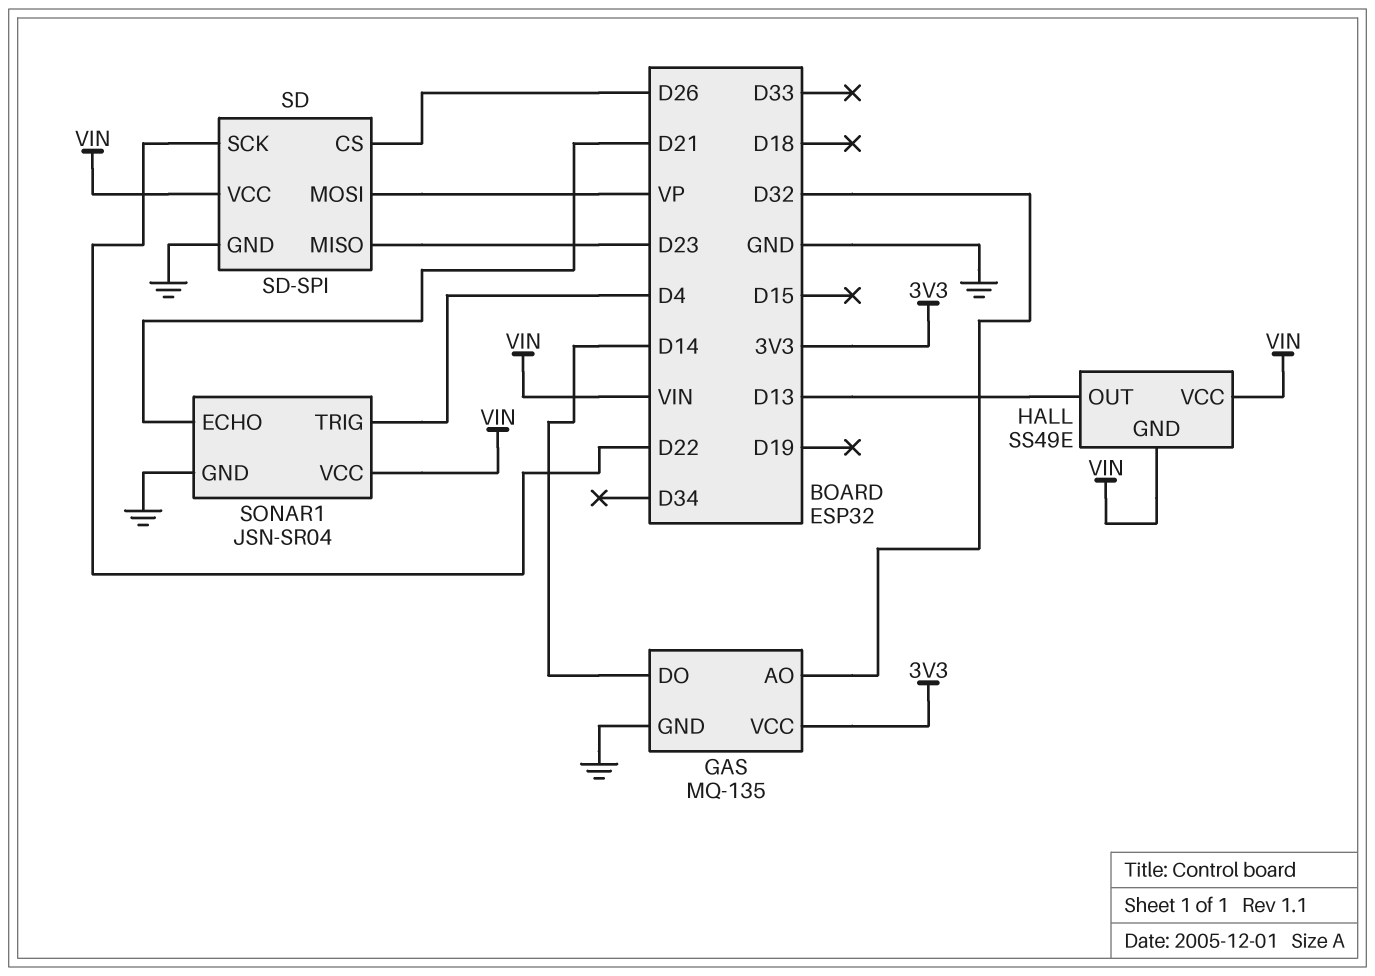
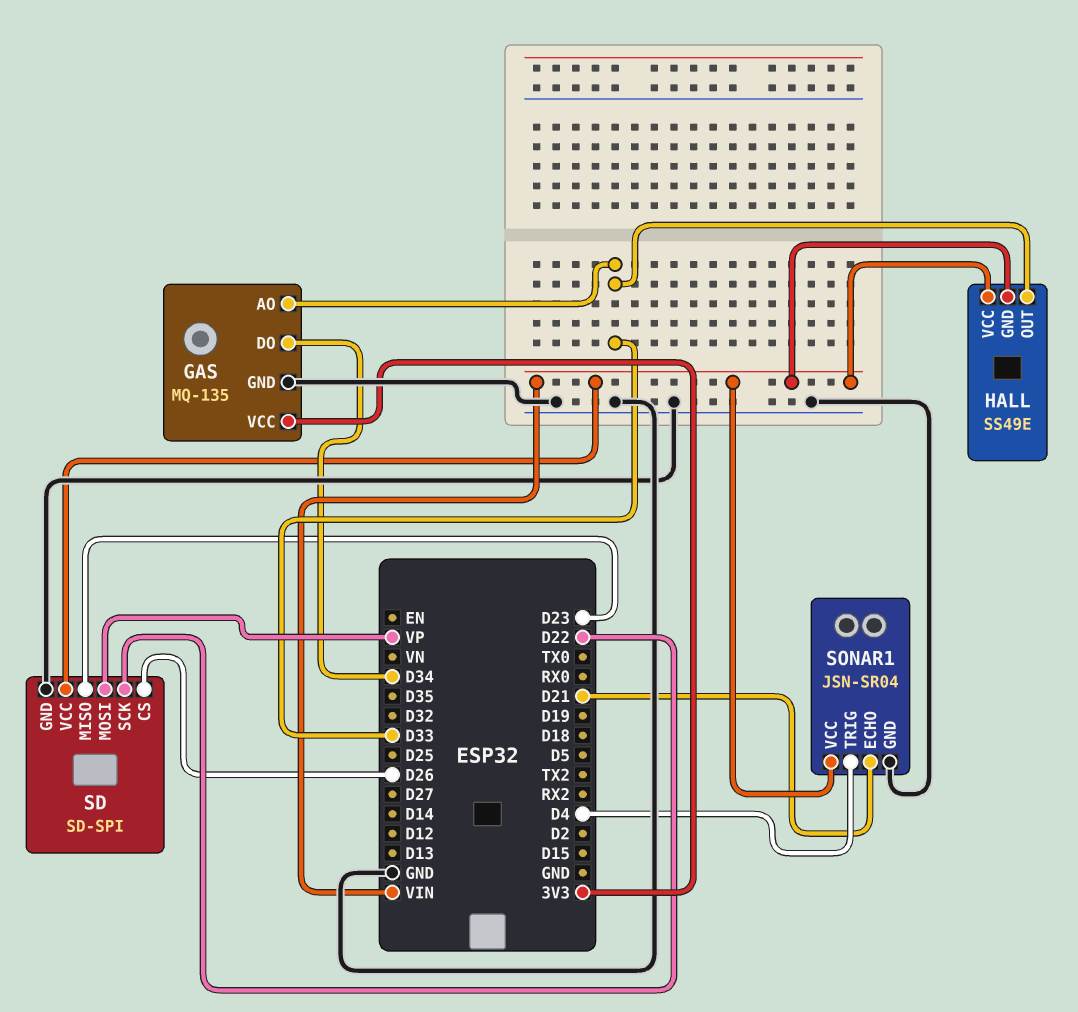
GAS pin AO: D32 -> D33
GAS pin DO: D14 -> D34
HALL pin OUT: D13 -> D33

